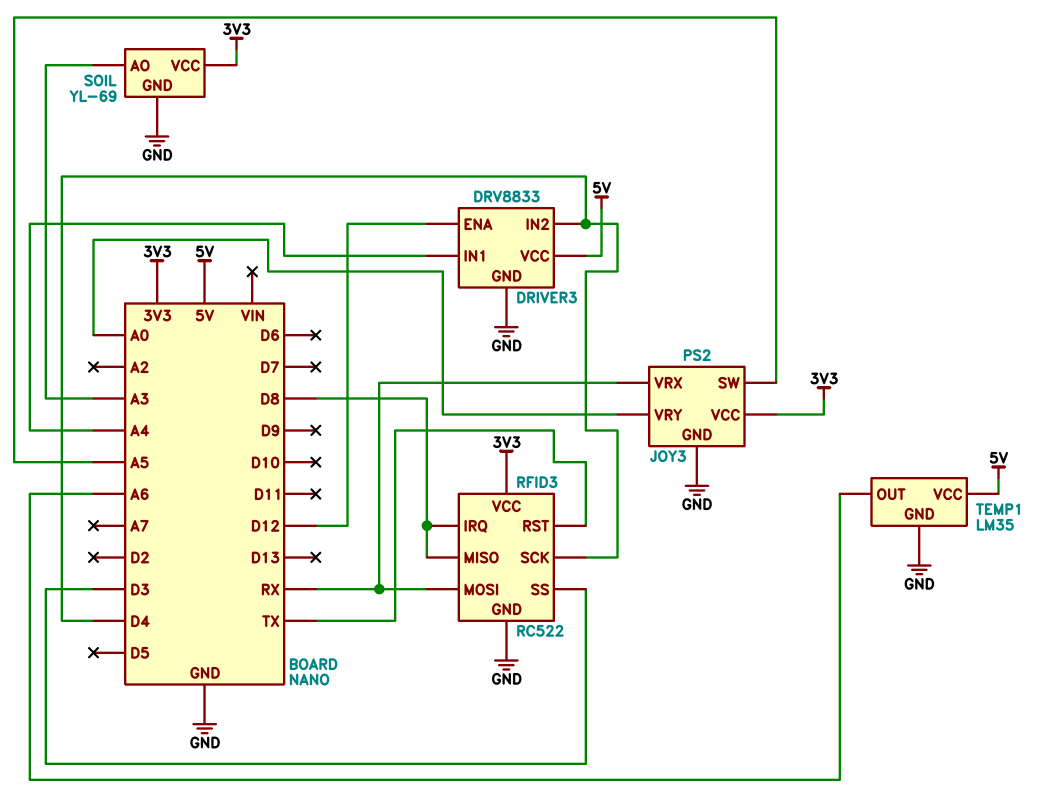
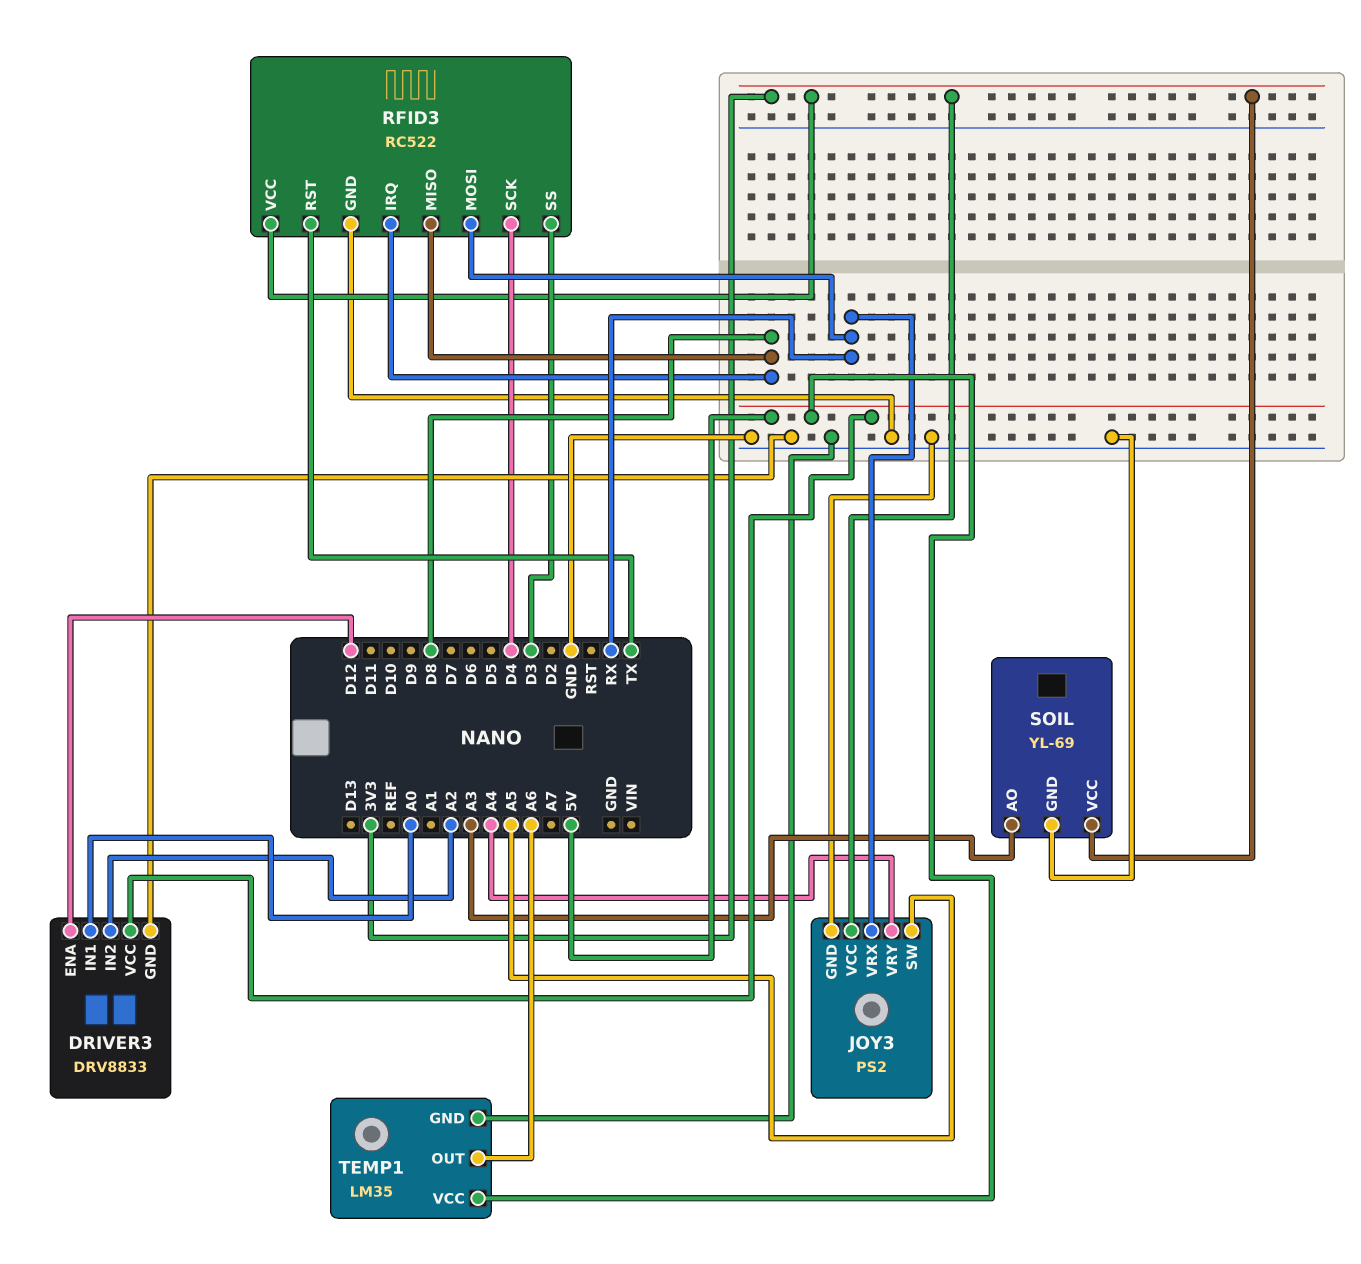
DRIVER3 pin IN1: A4 -> A0
DRIVER3 pin IN2: D4 -> A2
JOY3 pin VRY: A0 -> A4

